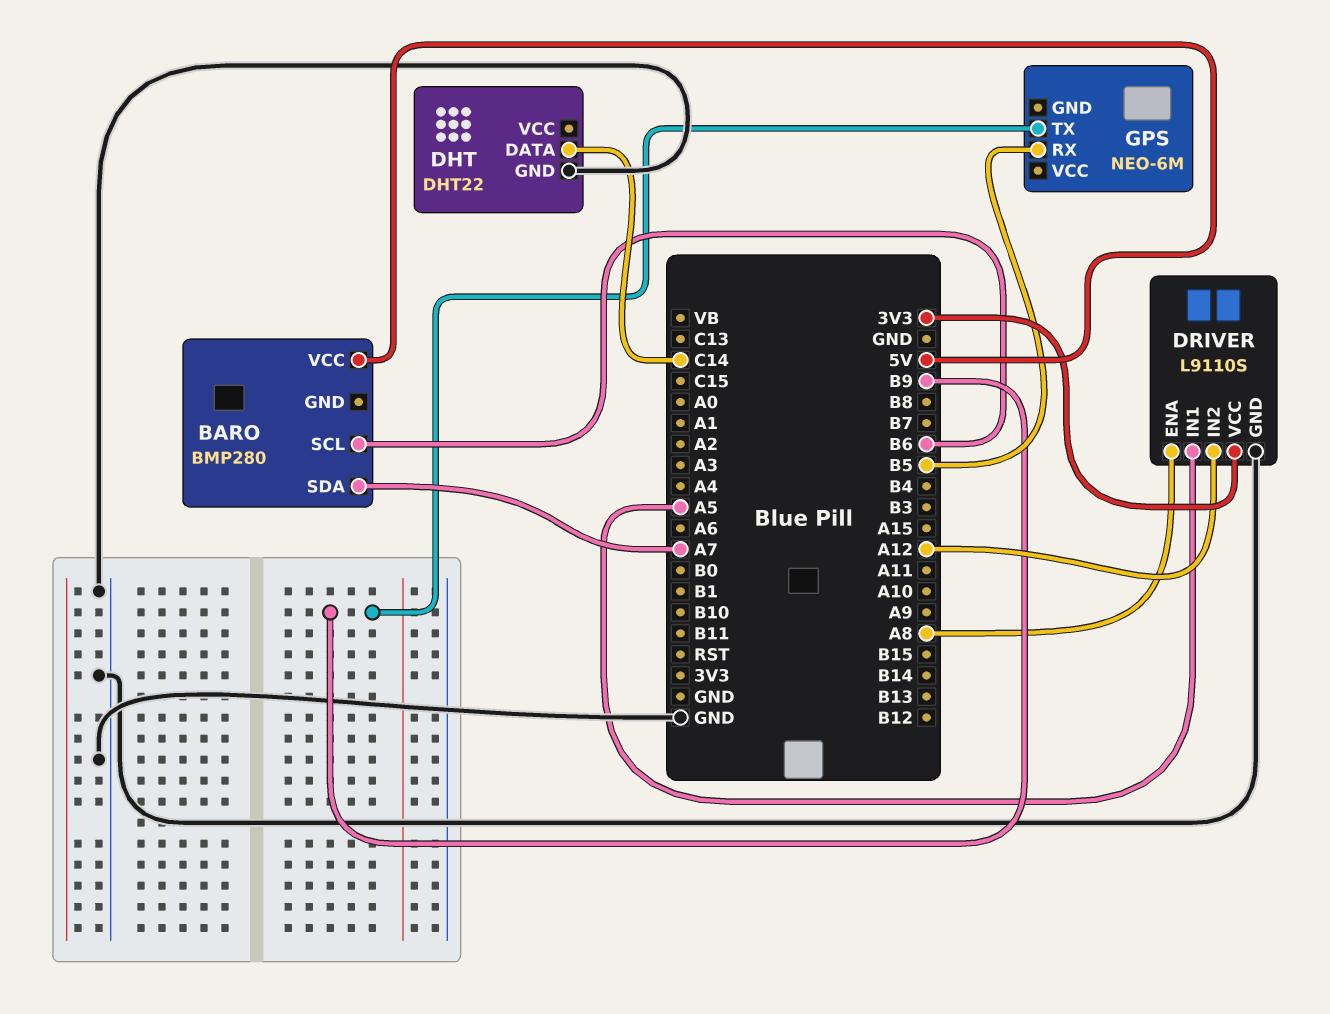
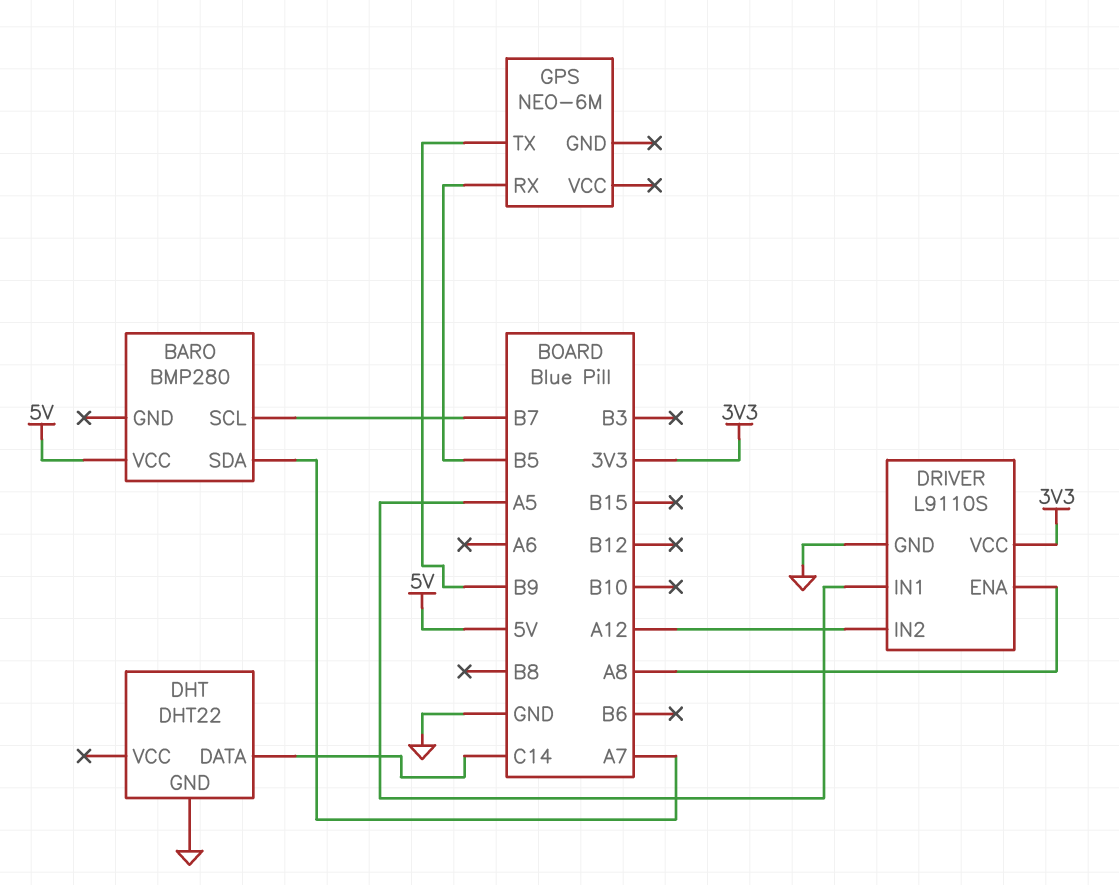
BARO pin SCL: B6 -> B7

